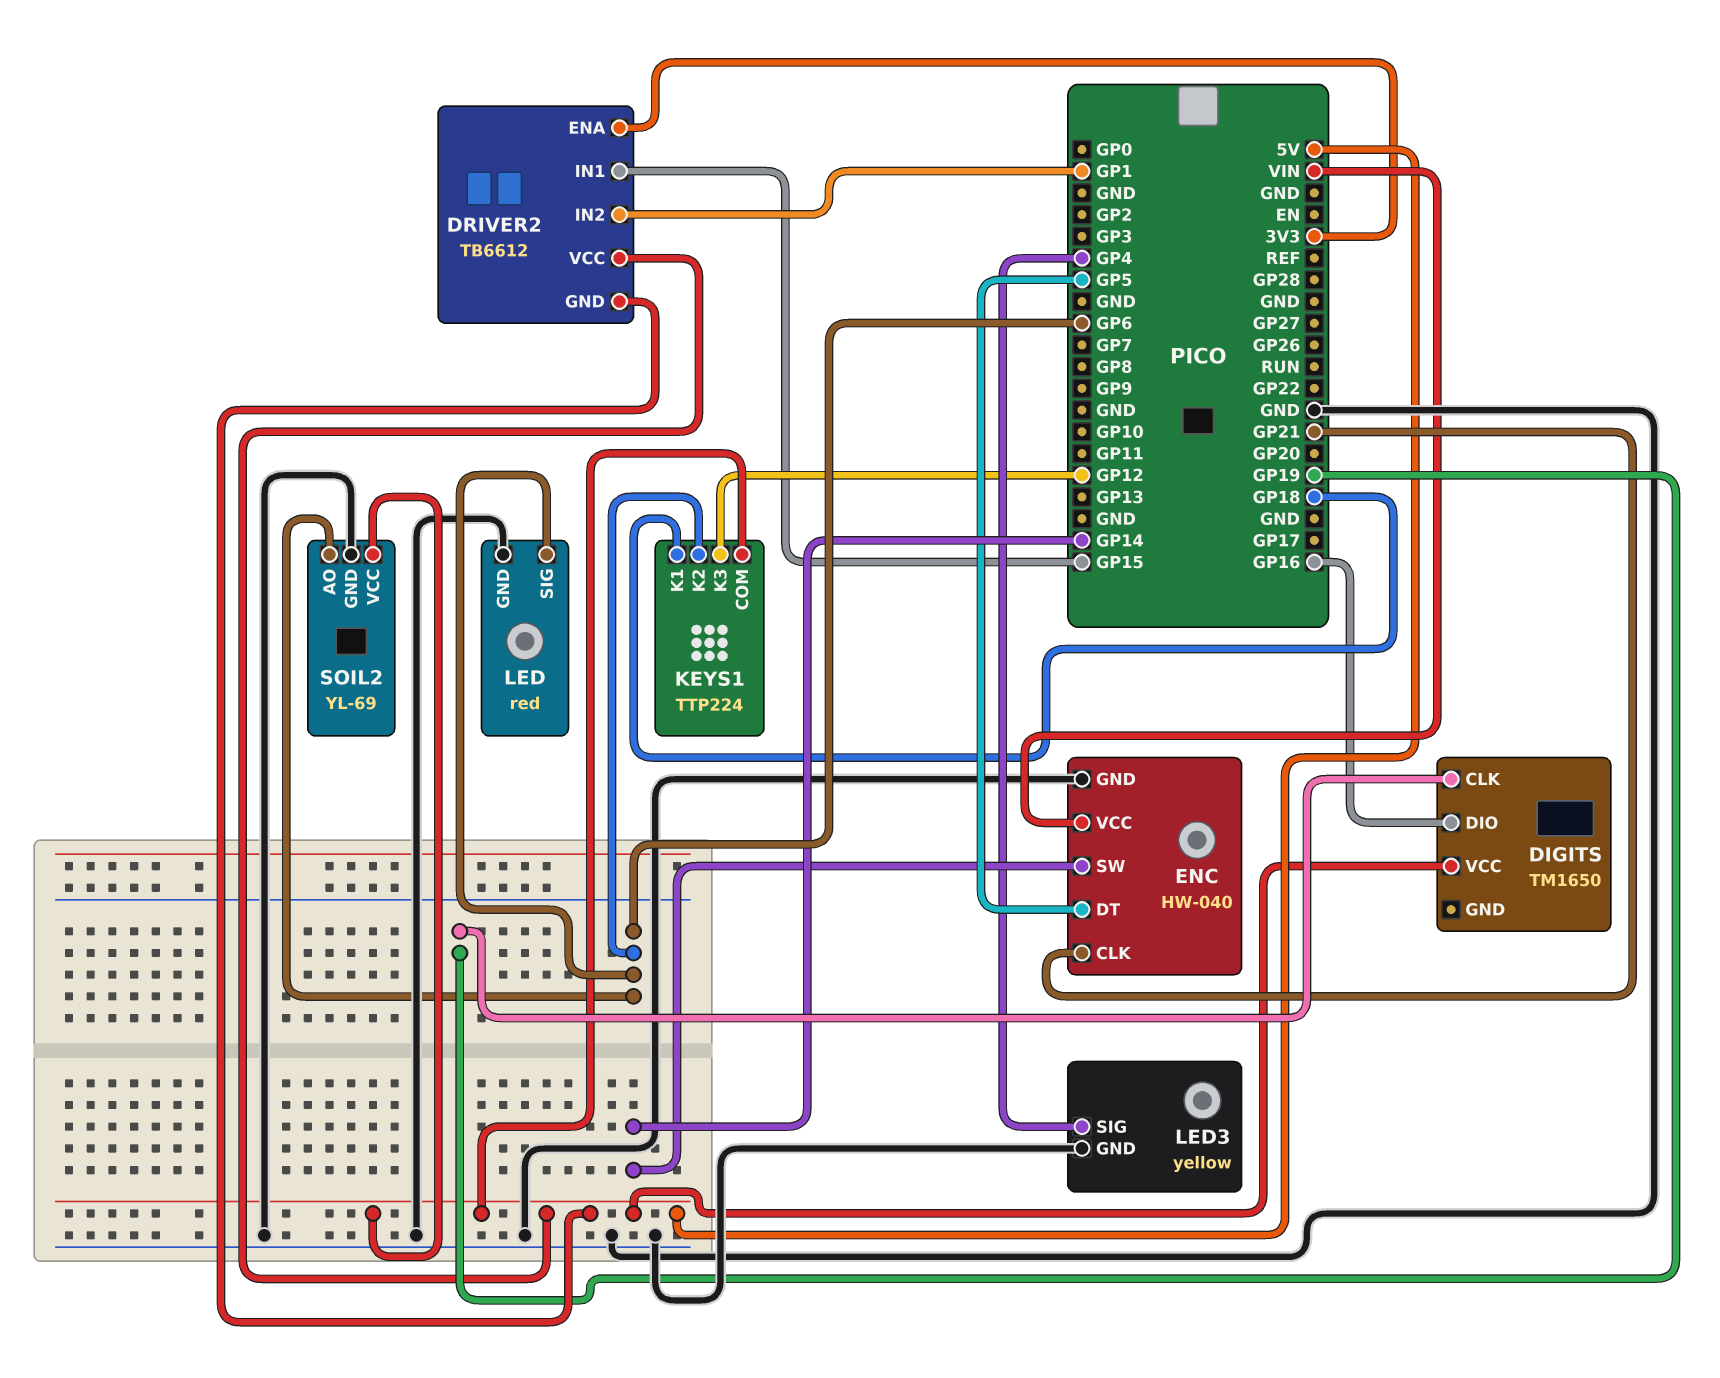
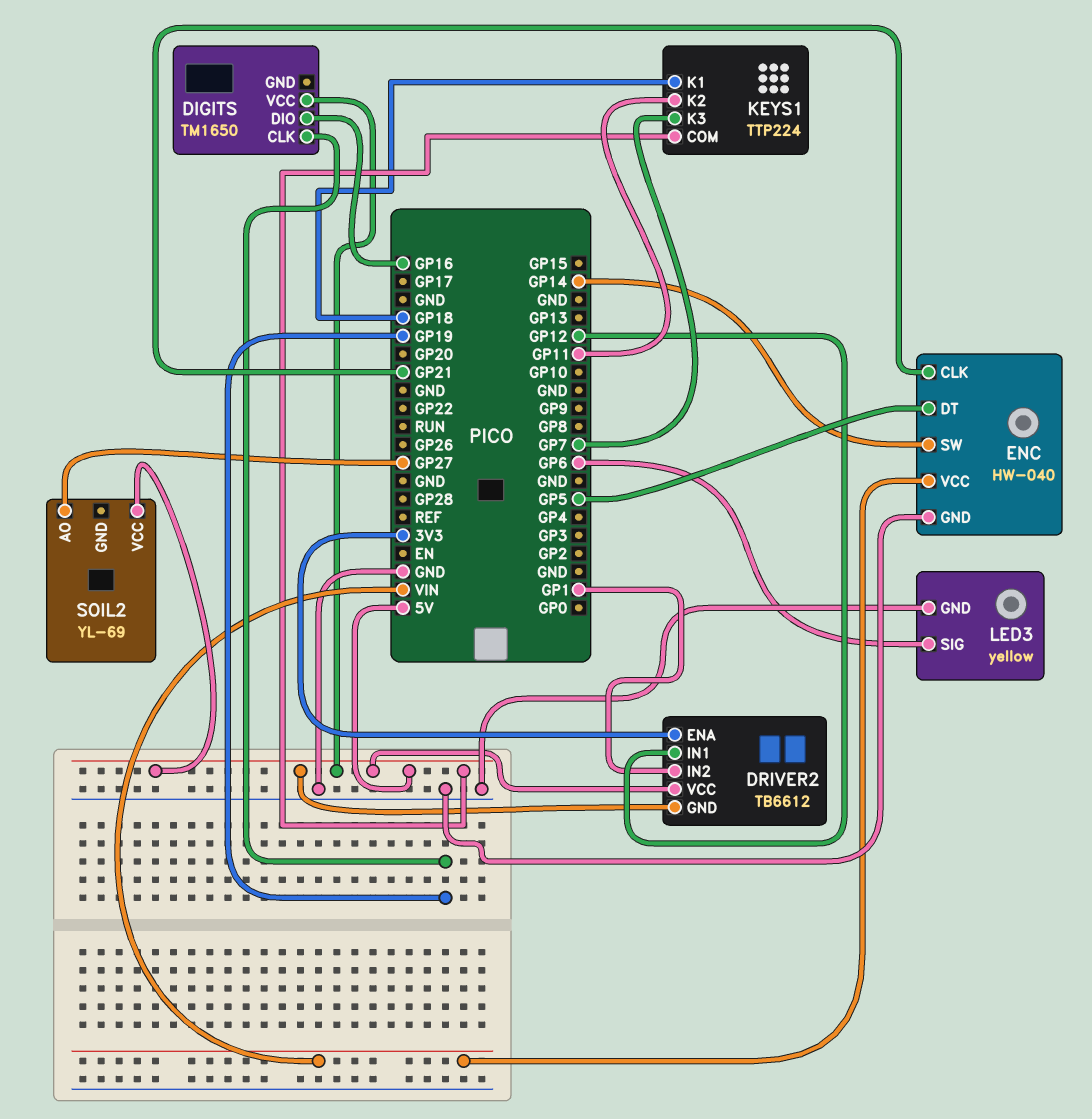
DRIVER2 pin IN1: GP15 -> GP12
KEYS1 pin K2: GP6 -> GP11
KEYS1 pin K3: GP12 -> GP7
LED: red -> none
LED pin GND: GND -> none
LED pin SIG: GP6 -> none
LED3 pin SIG: GP4 -> GP6
SOIL2 pin AO: GP6 -> GP27
SOIL2 pin GND: GND -> none

